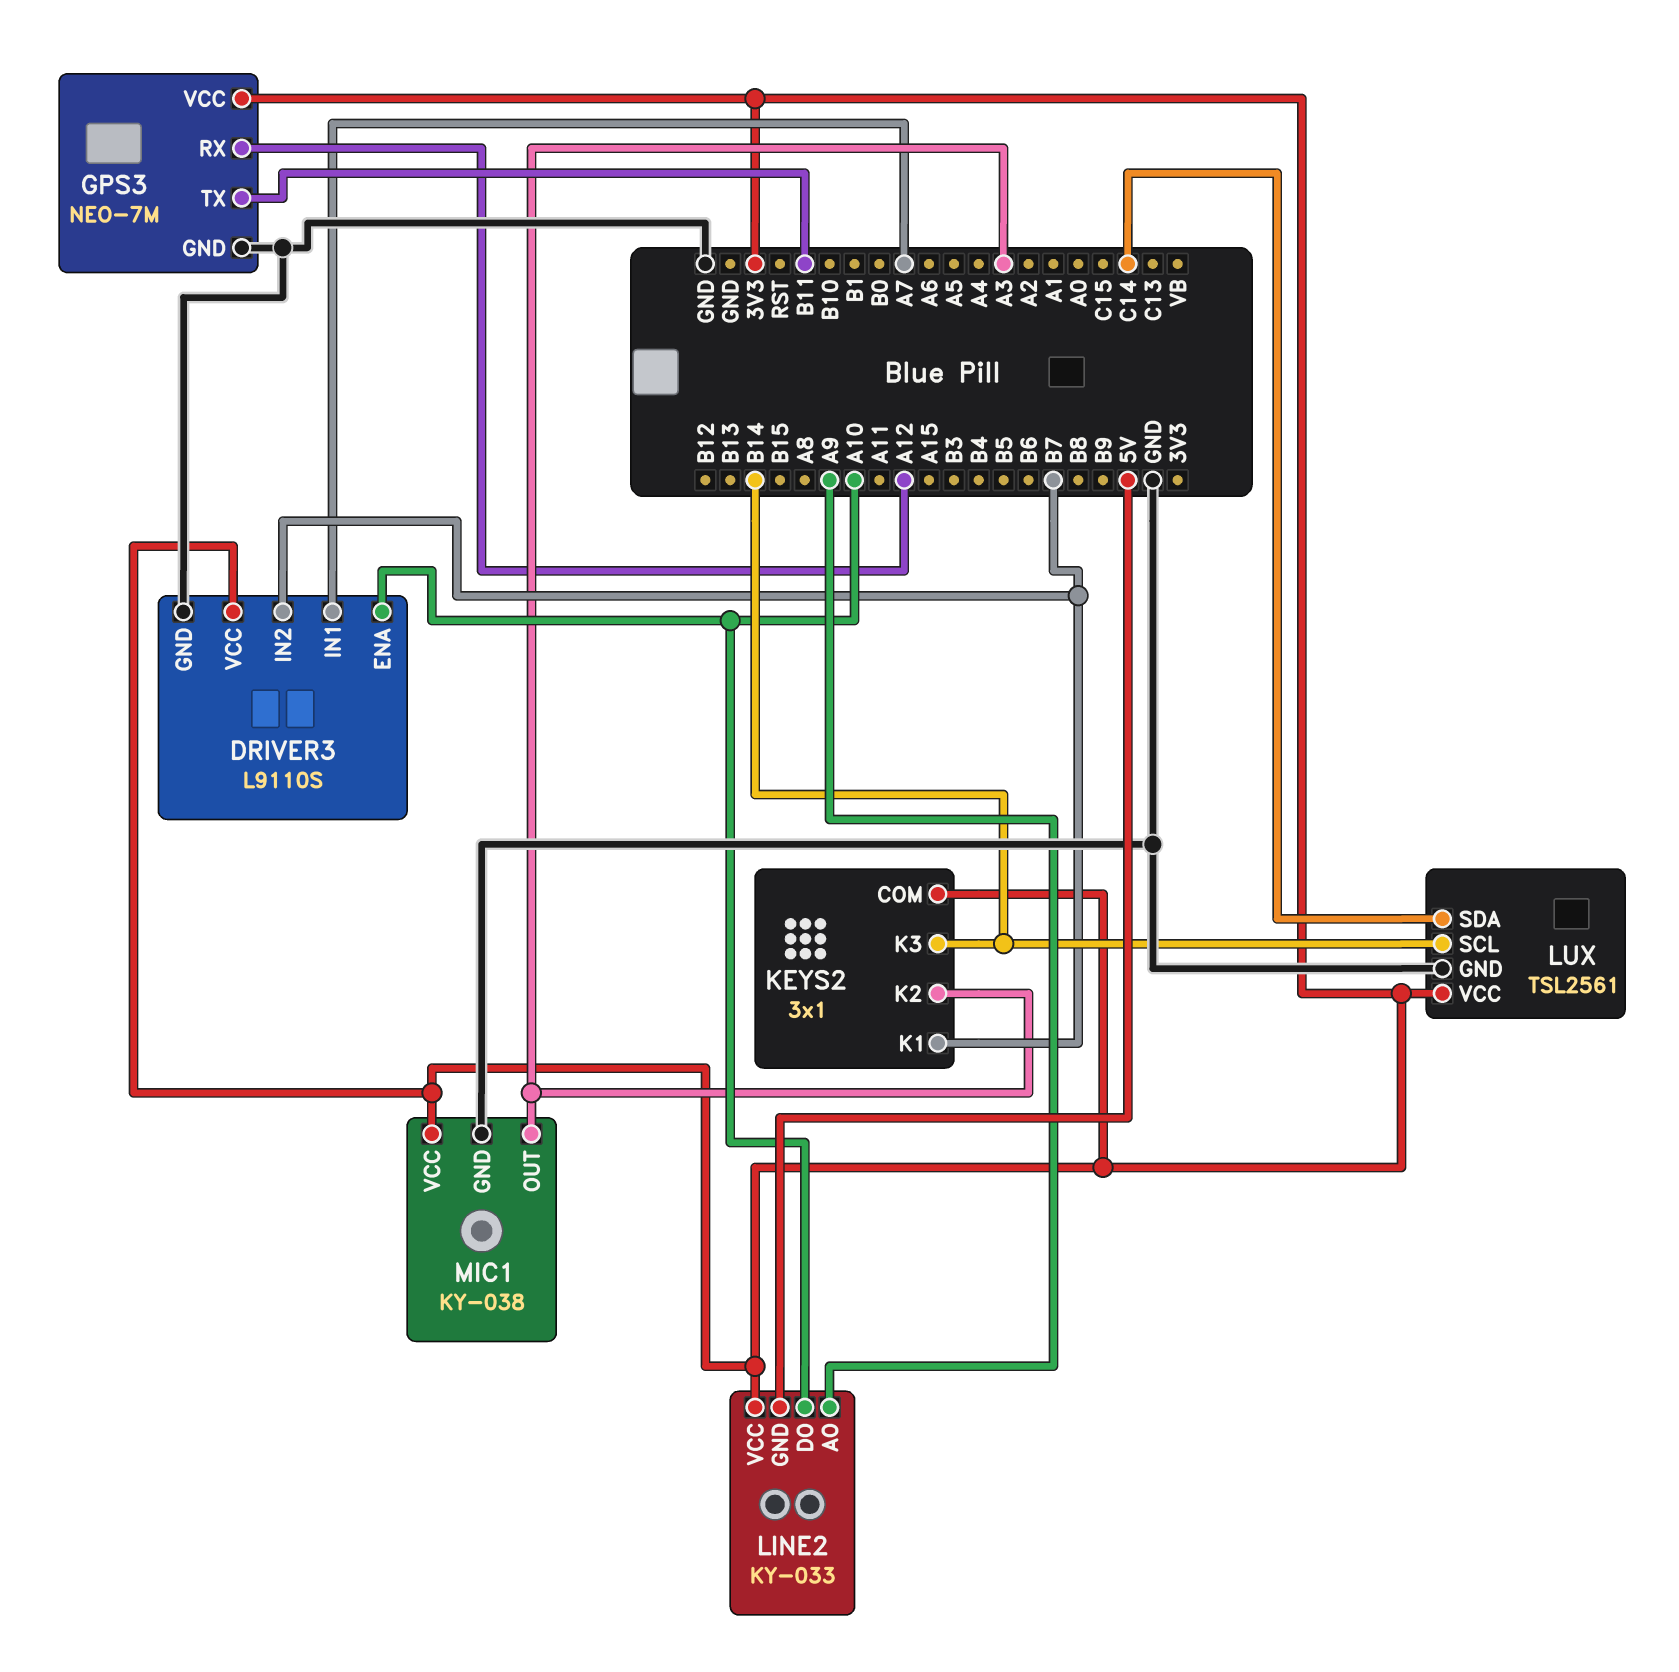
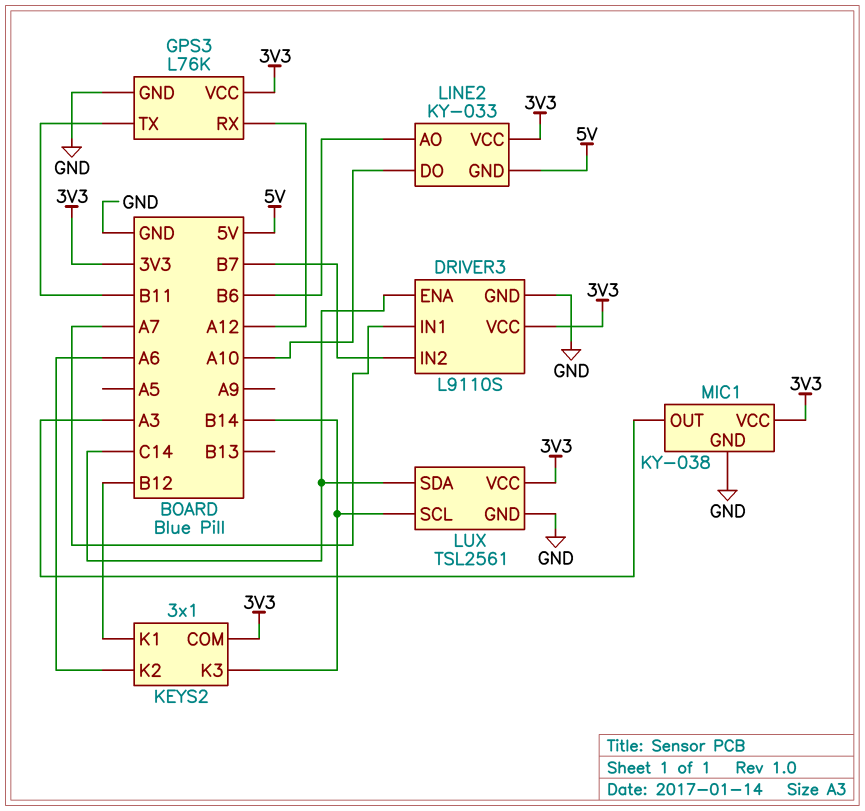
DRIVER3 pin ENA: A10 -> C14
GPS3: NEO-7M -> L76K
KEYS2 pin K1: B7 -> B12
KEYS2 pin K2: A3 -> A6
LINE2 pin AO: A9 -> B6

